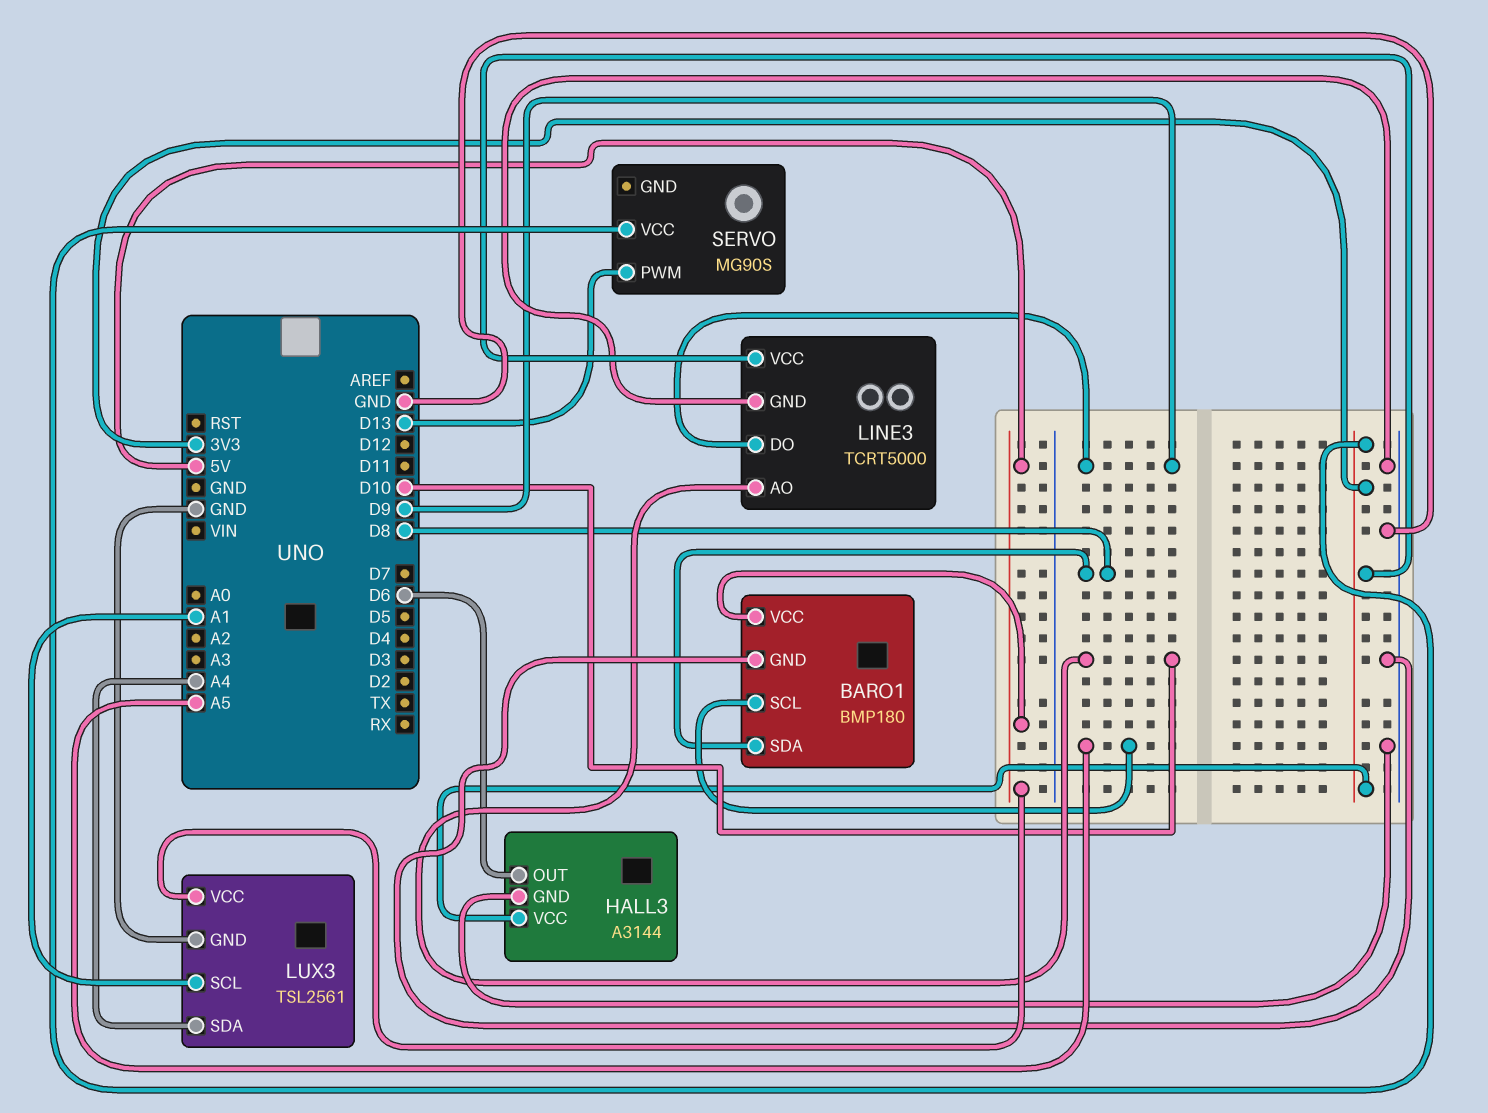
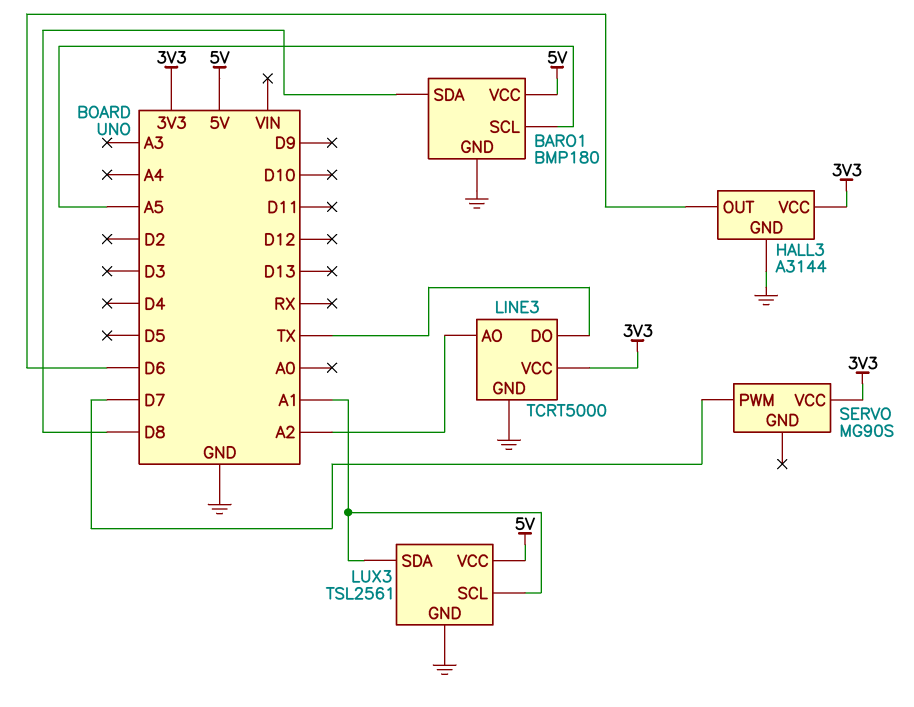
LINE3 pin AO: D10 -> A2
LINE3 pin DO: D9 -> TX
LUX3 pin SDA: A4 -> A1
SERVO pin PWM: D13 -> D7

